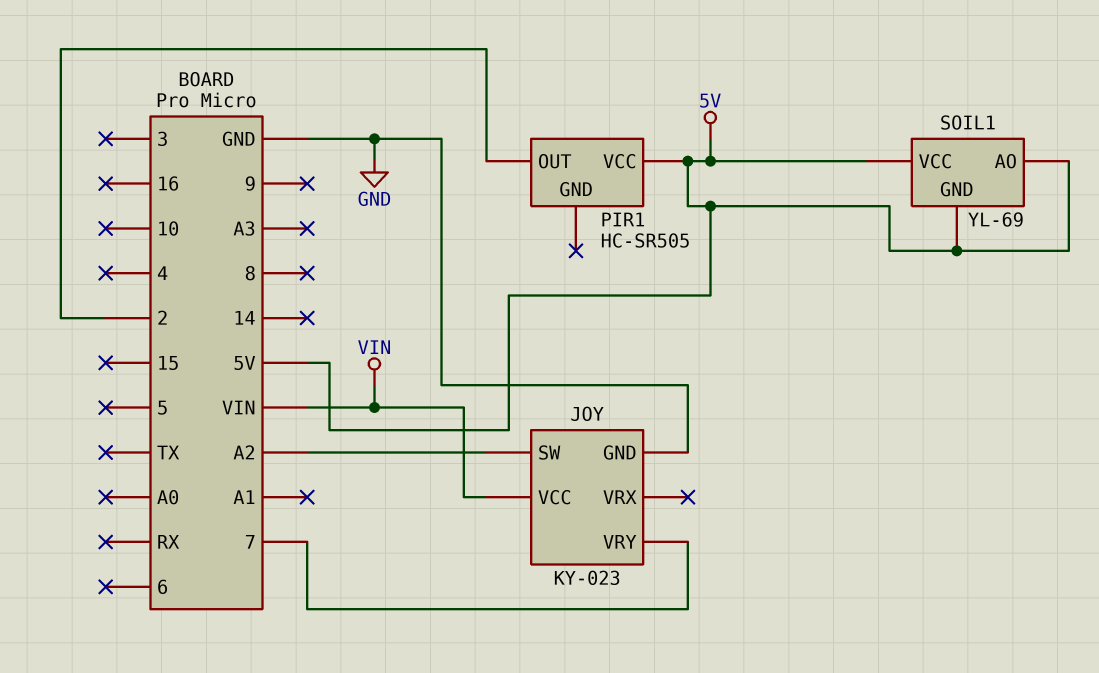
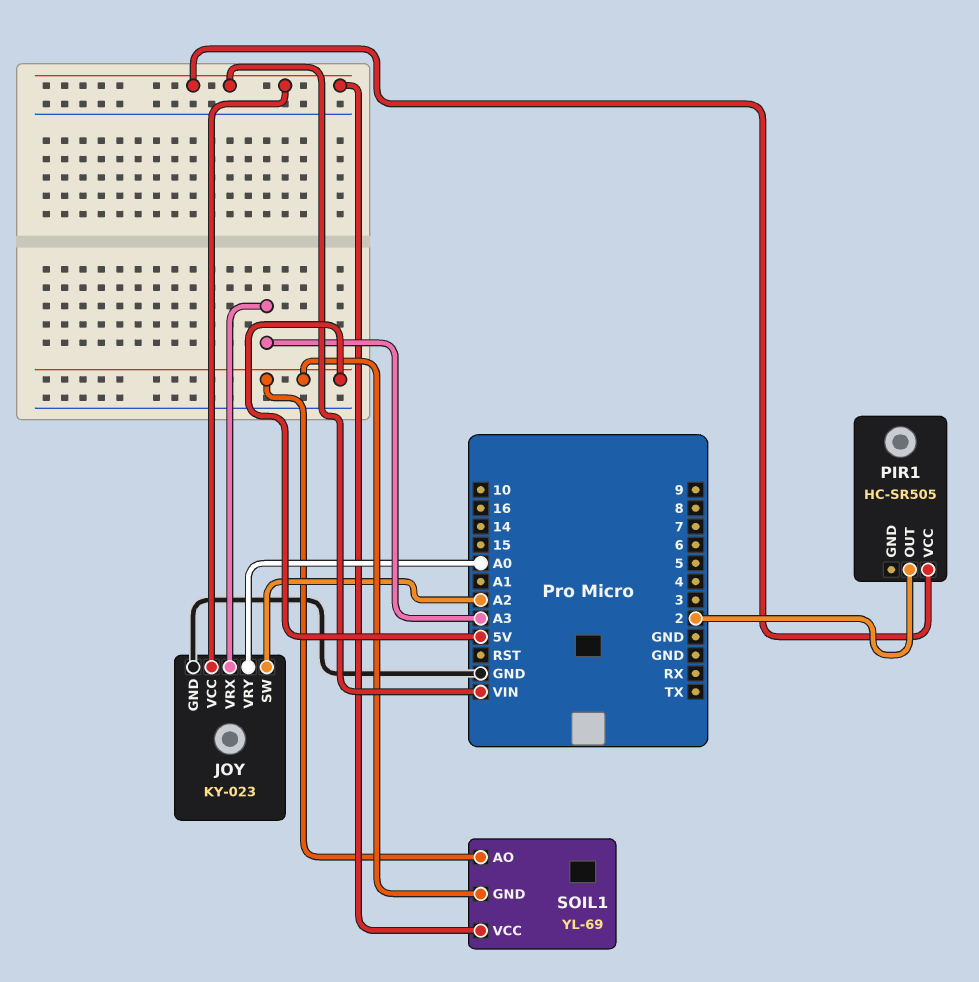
JOY pin VRX: none -> A3
JOY pin VRY: 7 -> A0
PIR1 pin VCC: 5V -> VIN
SOIL1 pin VCC: 5V -> VIN

